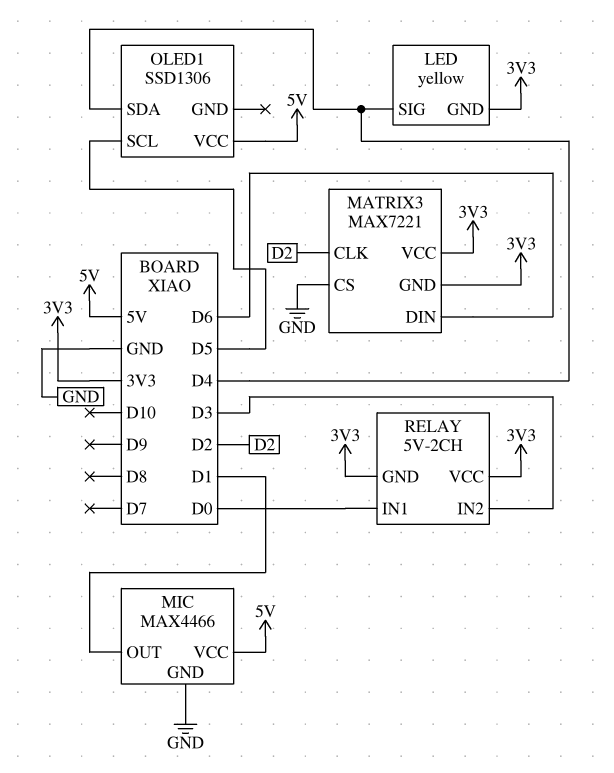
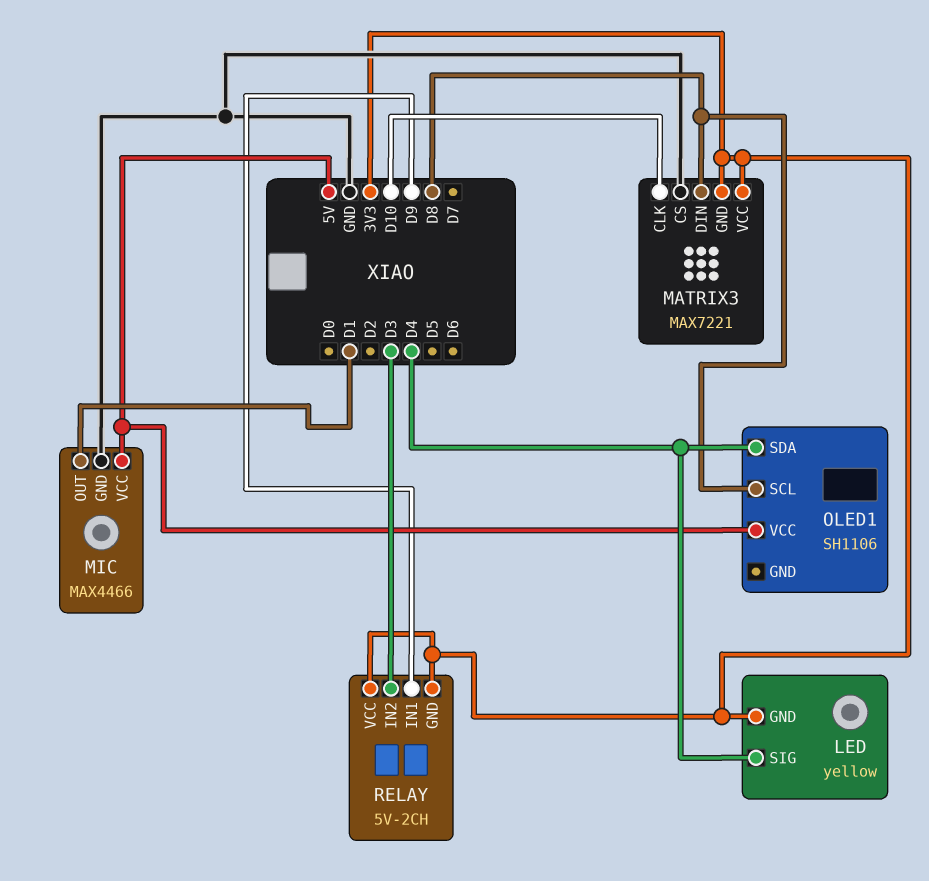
MATRIX3 pin CLK: D2 -> D10
MATRIX3 pin DIN: D6 -> D8
OLED1: SSD1306 -> SH1106
OLED1 pin SCL: D5 -> D8
RELAY pin IN1: D0 -> D9

